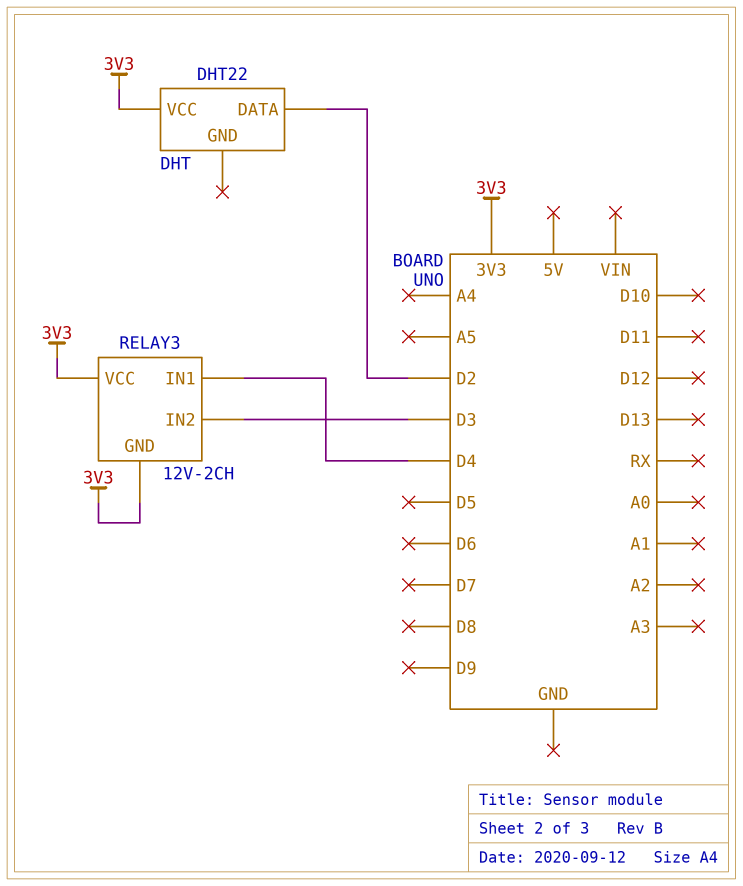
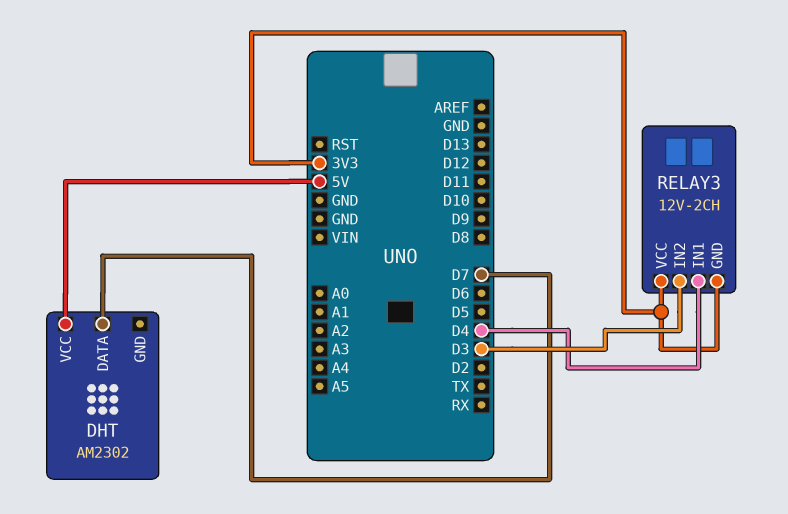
DHT: DHT22 -> AM2302
DHT pin DATA: D2 -> D7
DHT pin VCC: 3V3 -> 5V

